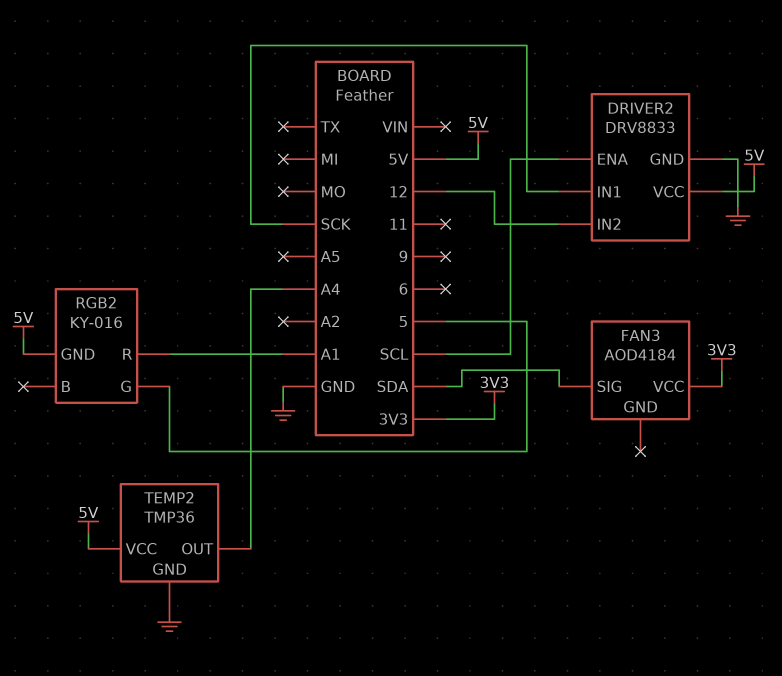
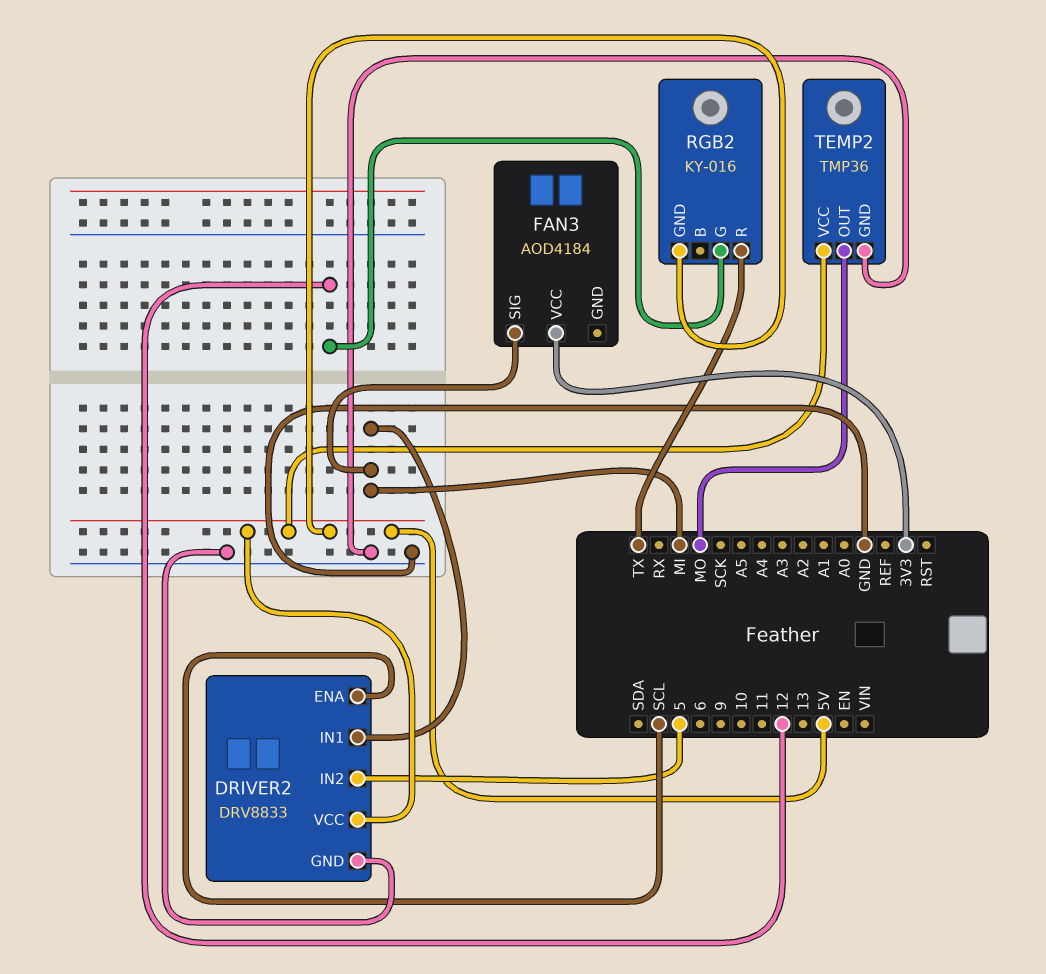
DRIVER2 pin IN1: SCK -> MI
DRIVER2 pin IN2: 12 -> 5
FAN3 pin SIG: SDA -> MI
RGB2 pin G: 5 -> 12
RGB2 pin R: A1 -> TX
TEMP2 pin OUT: A4 -> MO

